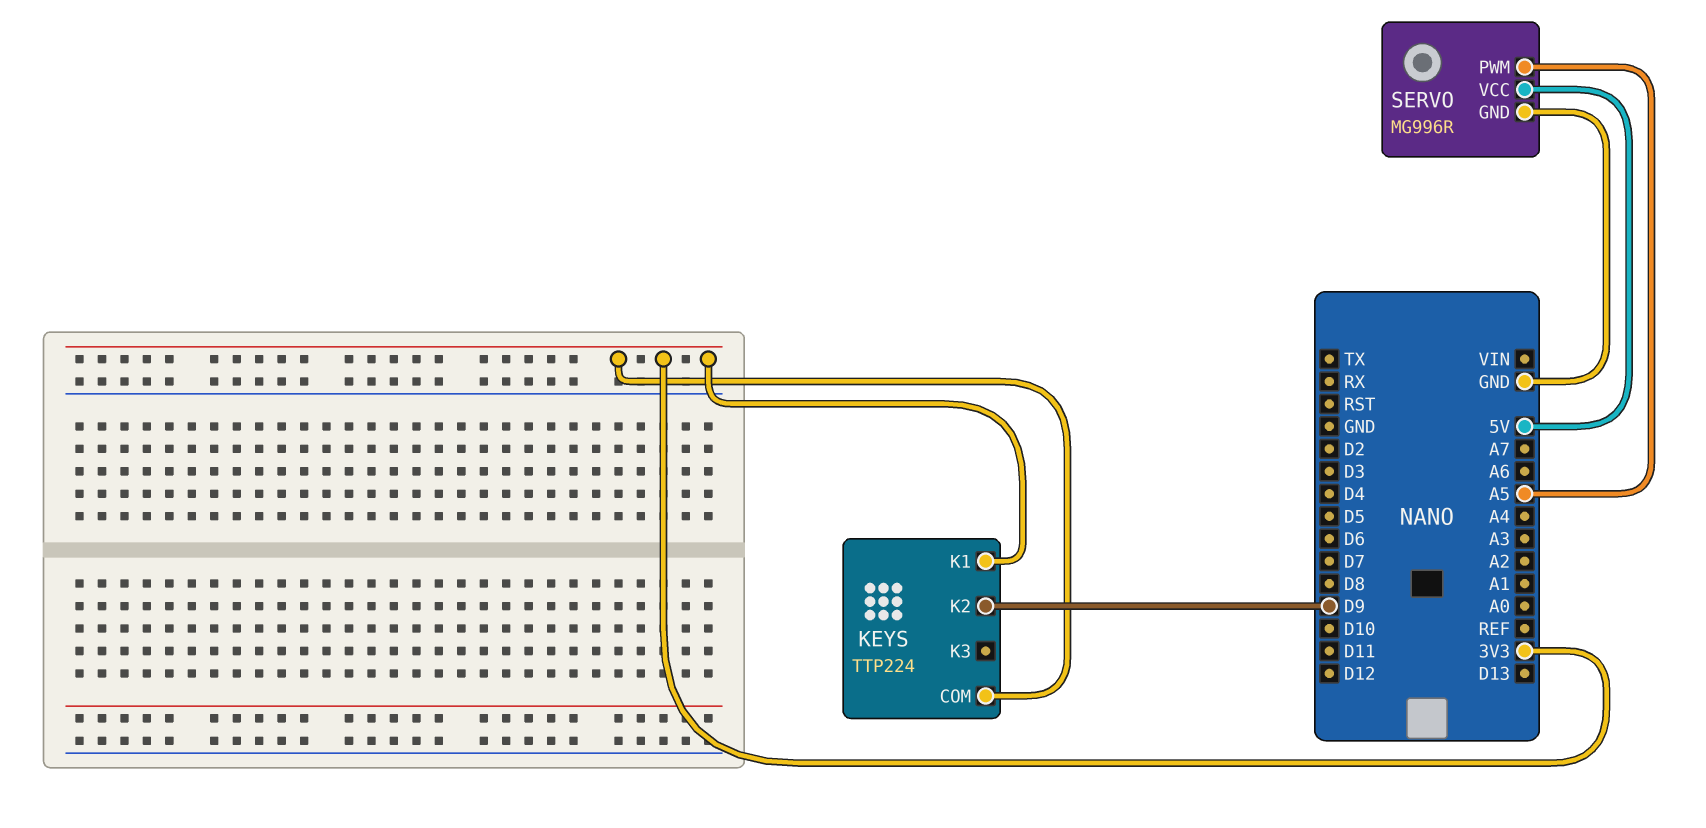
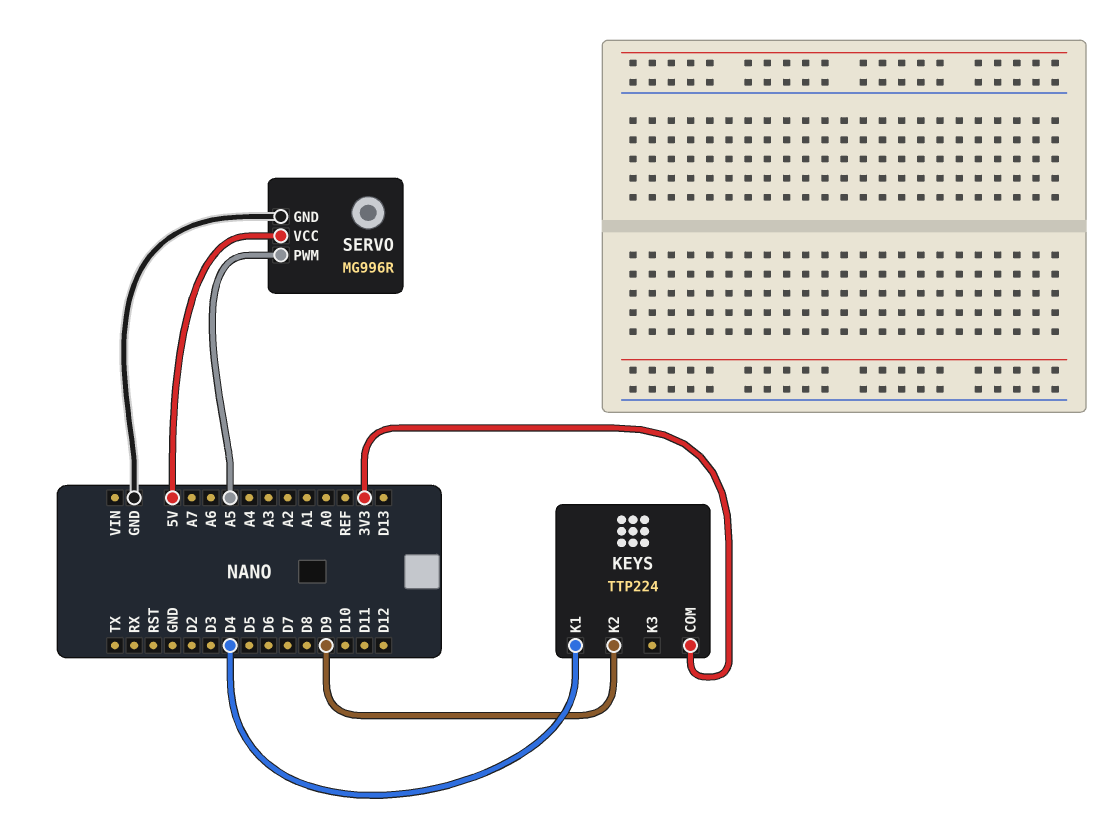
KEYS pin K1: 3V3 -> D4

